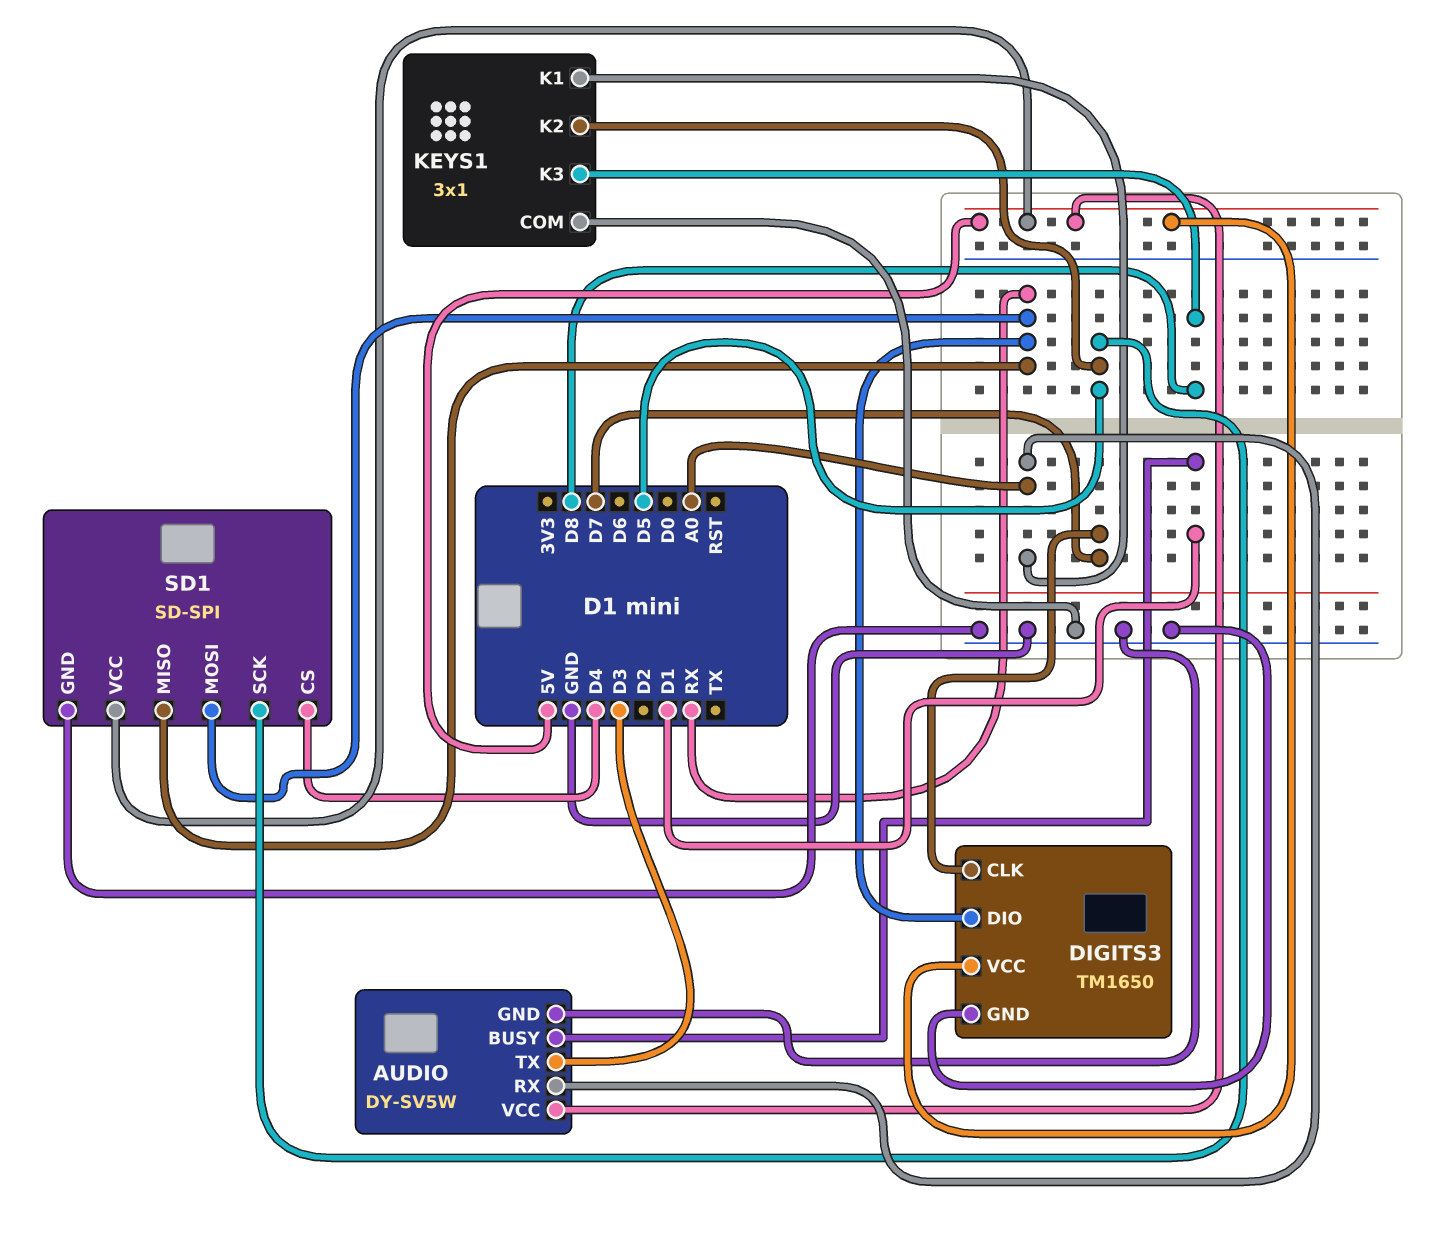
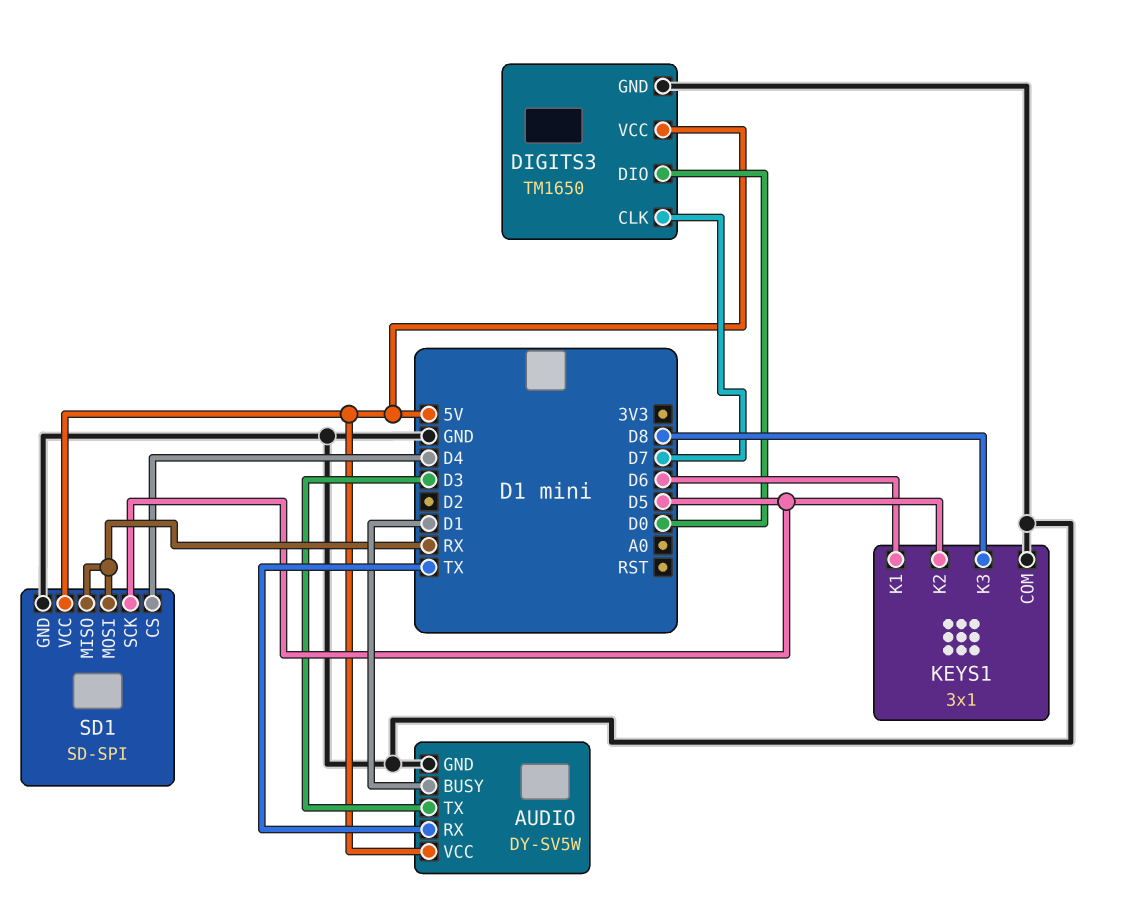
AUDIO pin RX: A0 -> TX
DIGITS3 pin DIO: RX -> D0
KEYS1 pin K1: A0 -> D6

